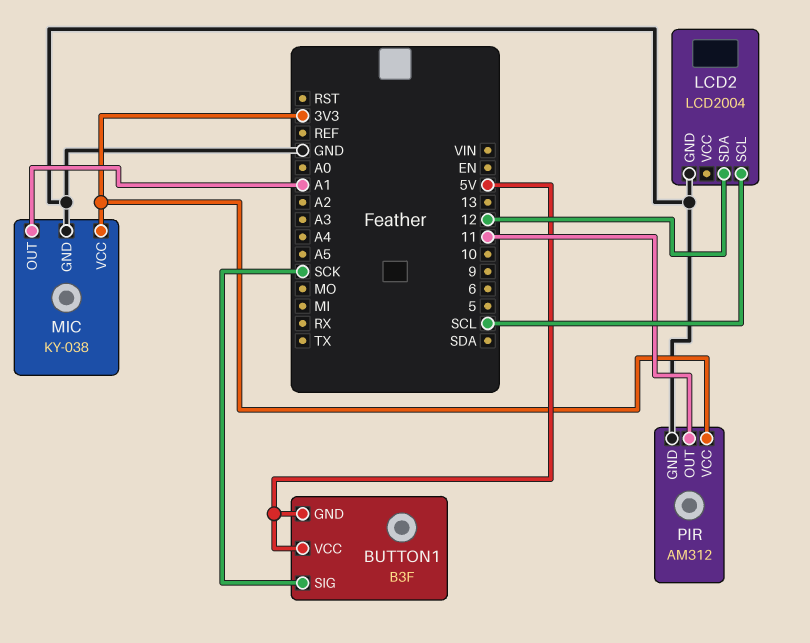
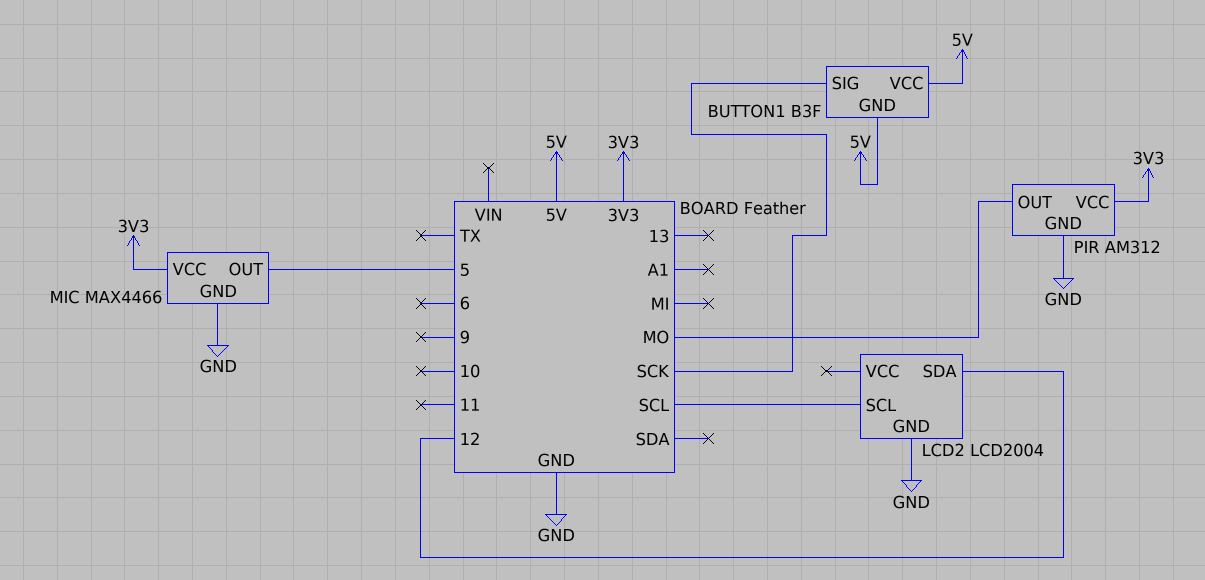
MIC: KY-038 -> MAX4466
MIC pin OUT: A1 -> 5
PIR pin OUT: 11 -> MO

